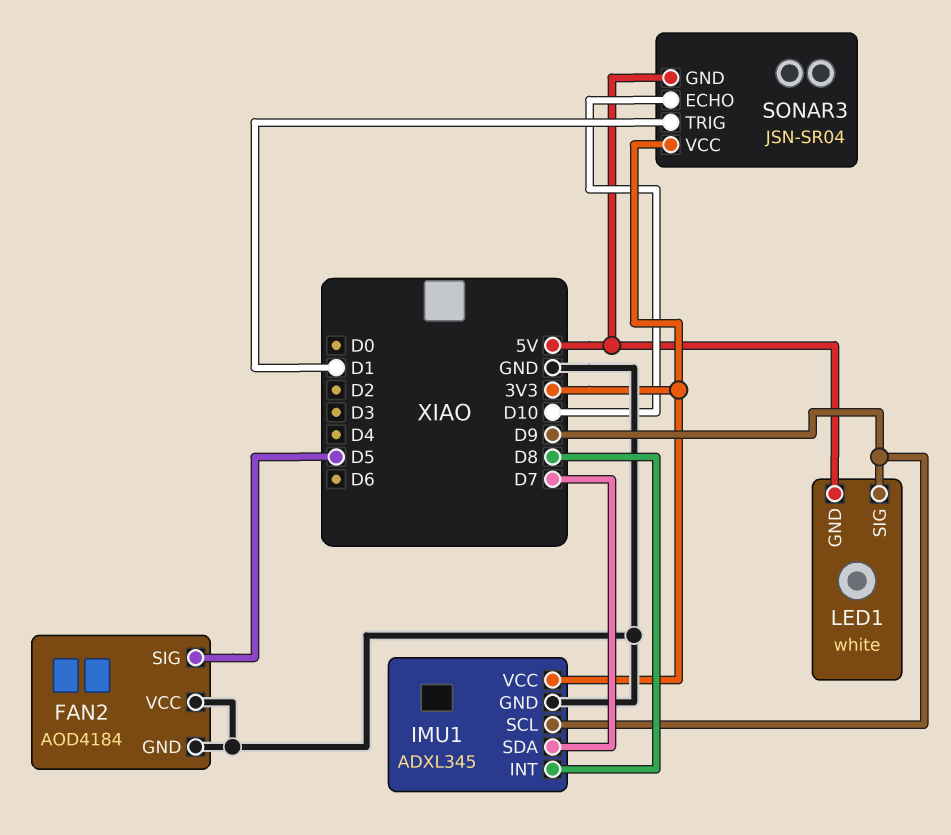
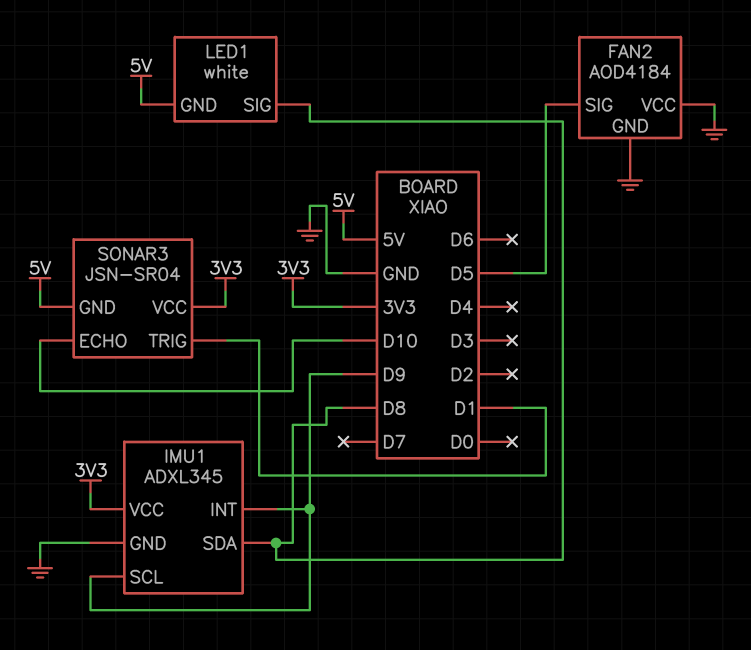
IMU1 pin INT: D8 -> D9
IMU1 pin SDA: D7 -> D8
LED1 pin SIG: D9 -> D8

